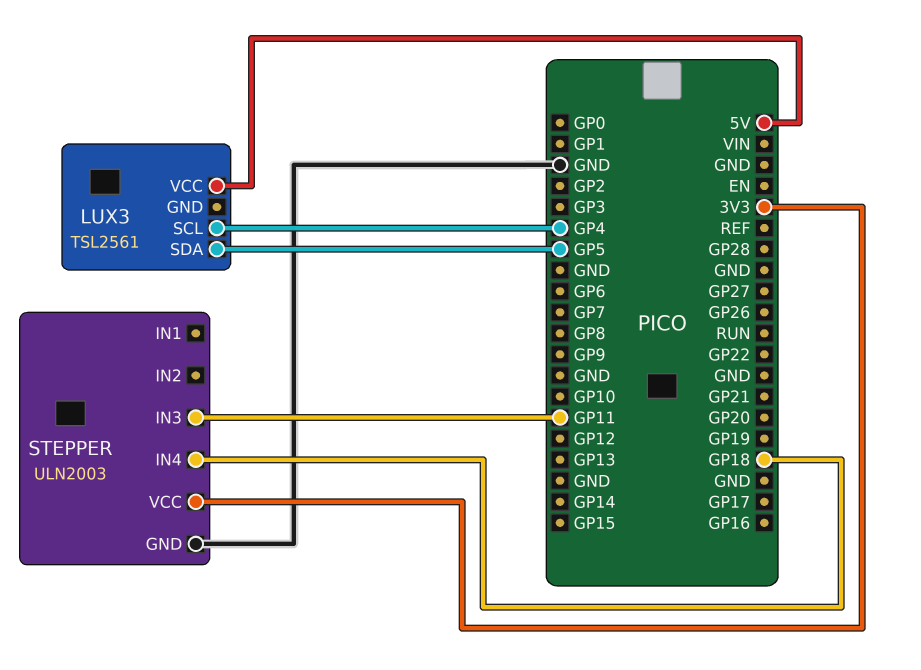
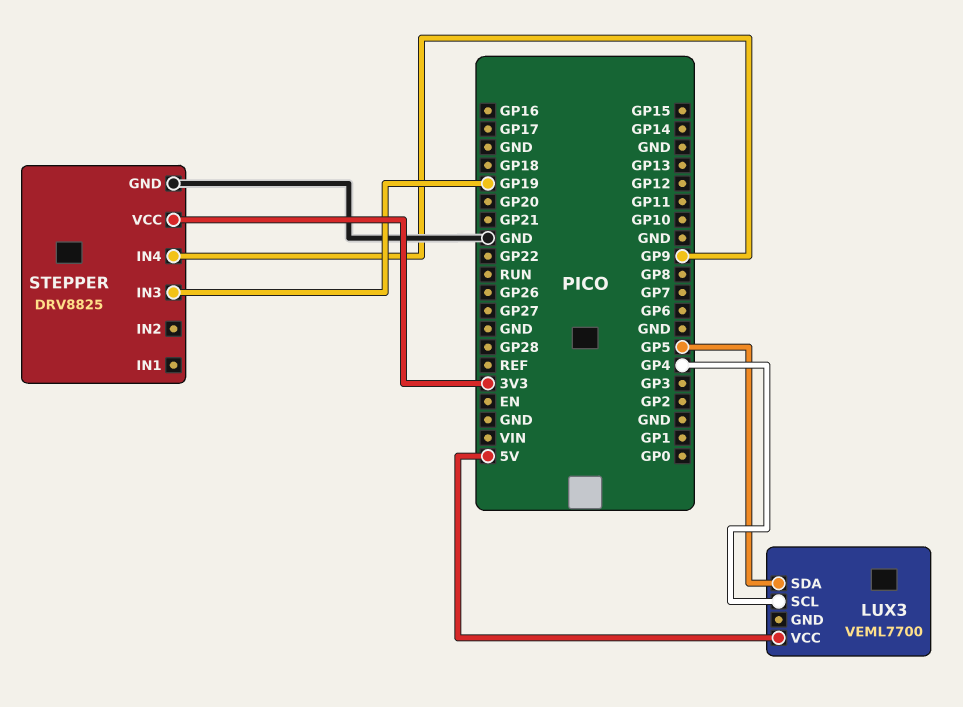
LUX3: TSL2561 -> VEML7700
STEPPER: ULN2003 -> DRV8825
STEPPER pin IN3: GP11 -> GP19
STEPPER pin IN4: GP18 -> GP9

